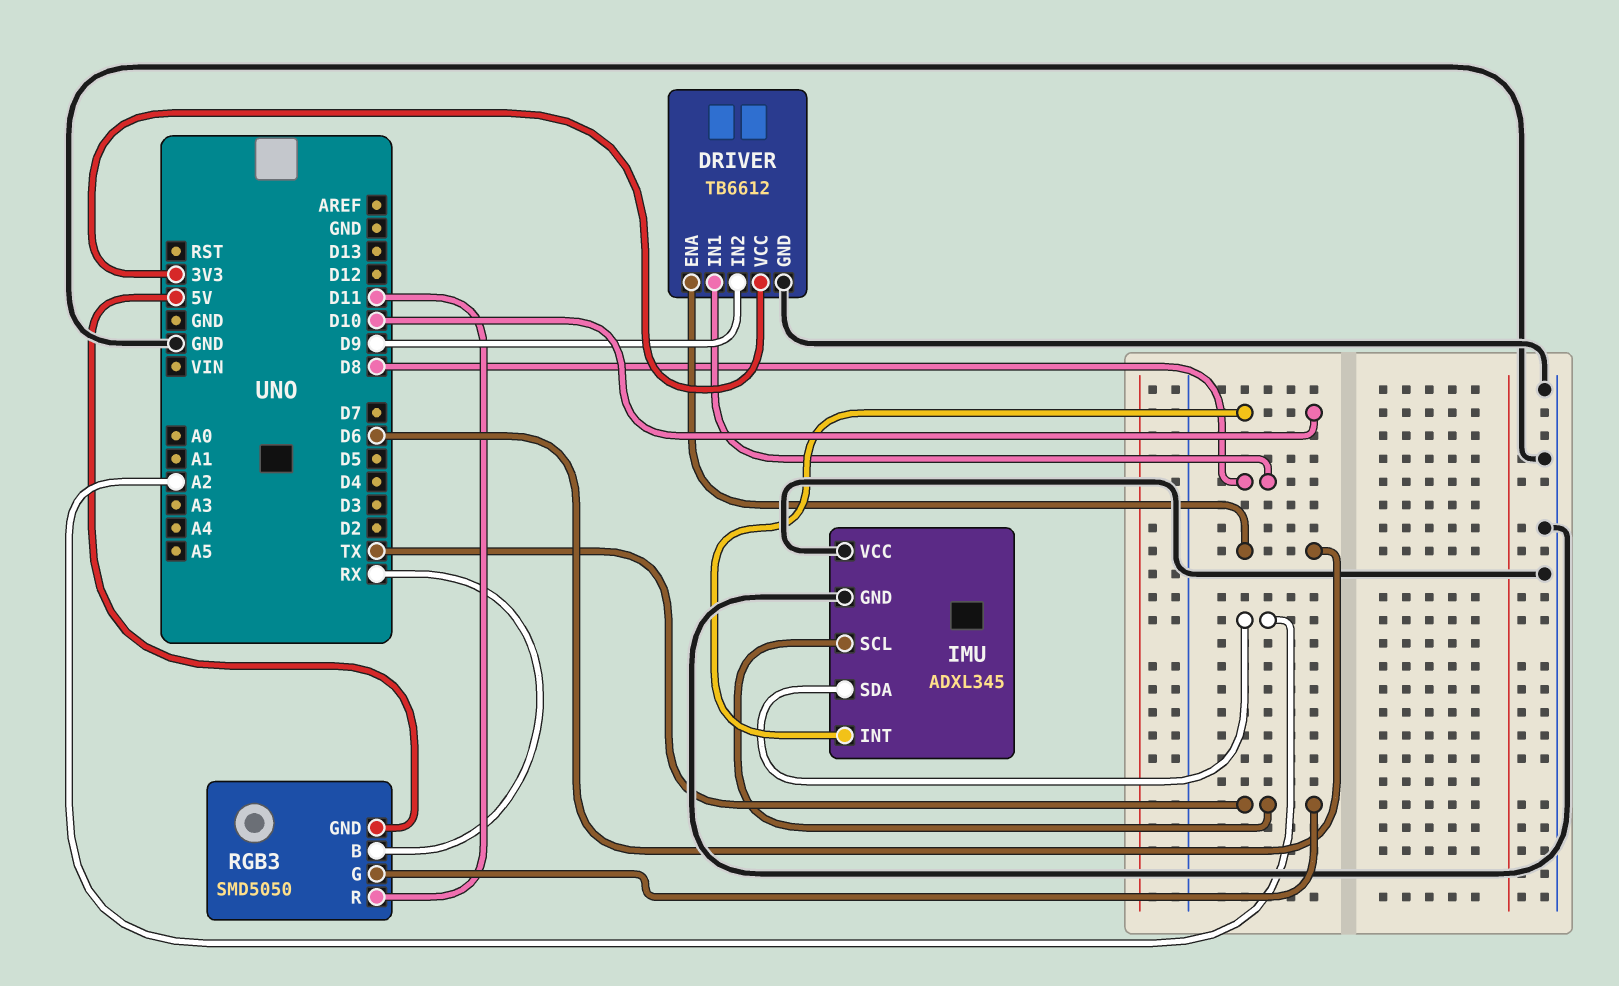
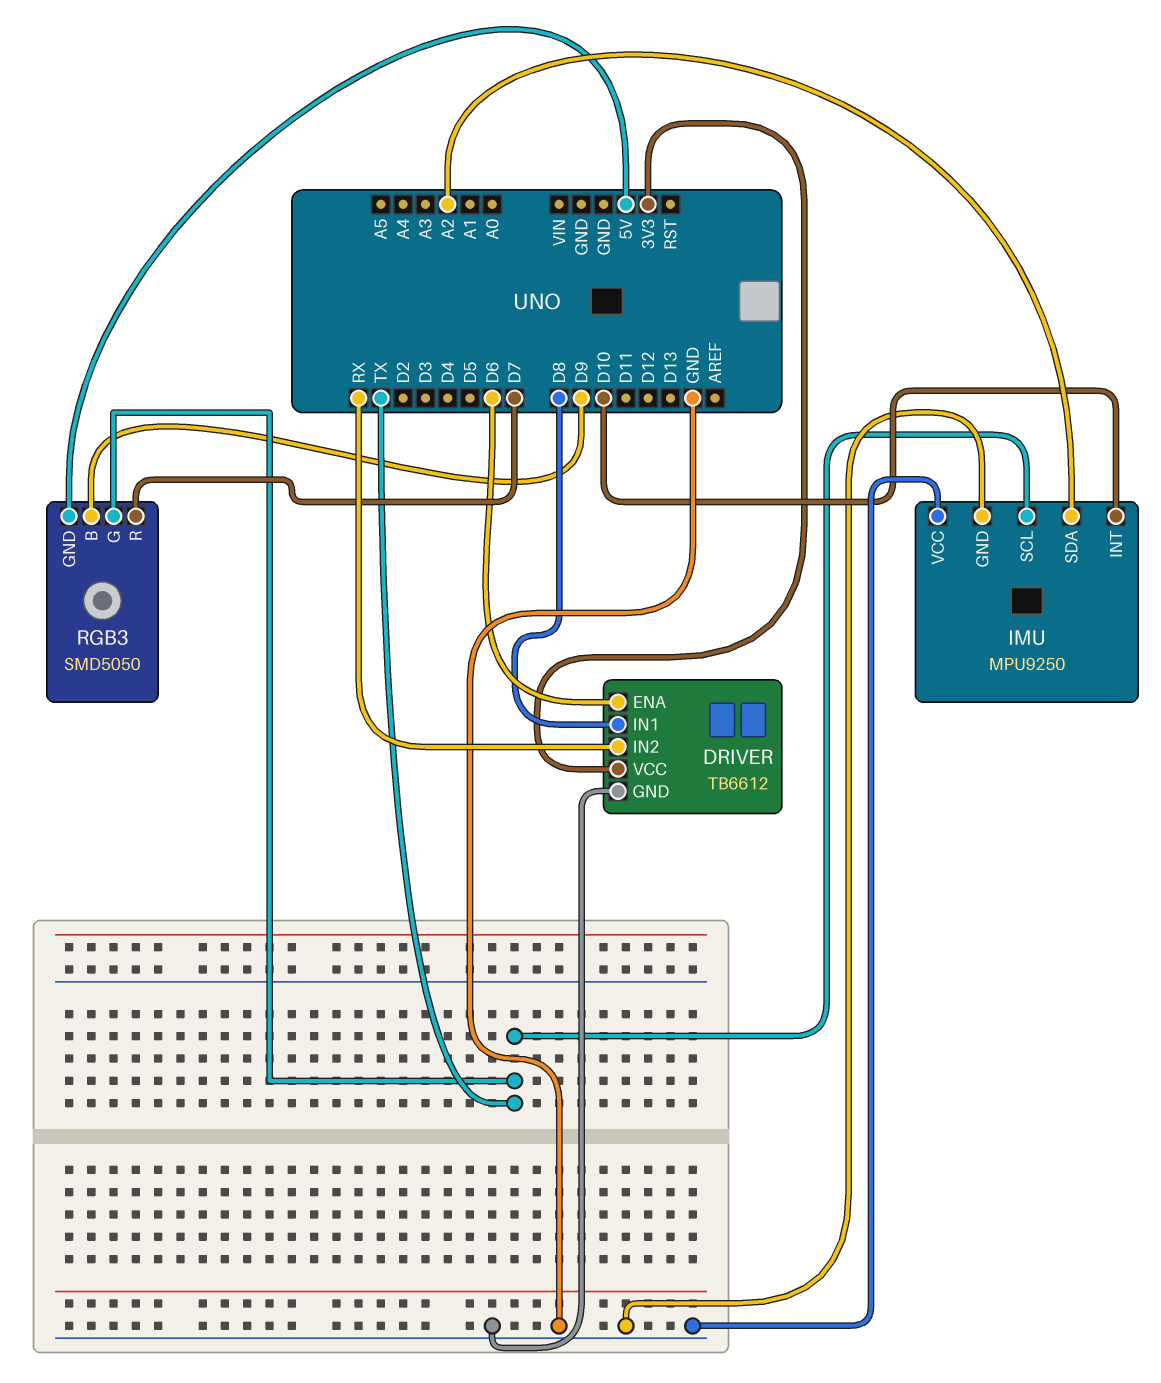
DRIVER pin IN2: D9 -> RX
IMU: ADXL345 -> MPU9250
RGB3 pin B: RX -> D9
RGB3 pin R: D11 -> D7

